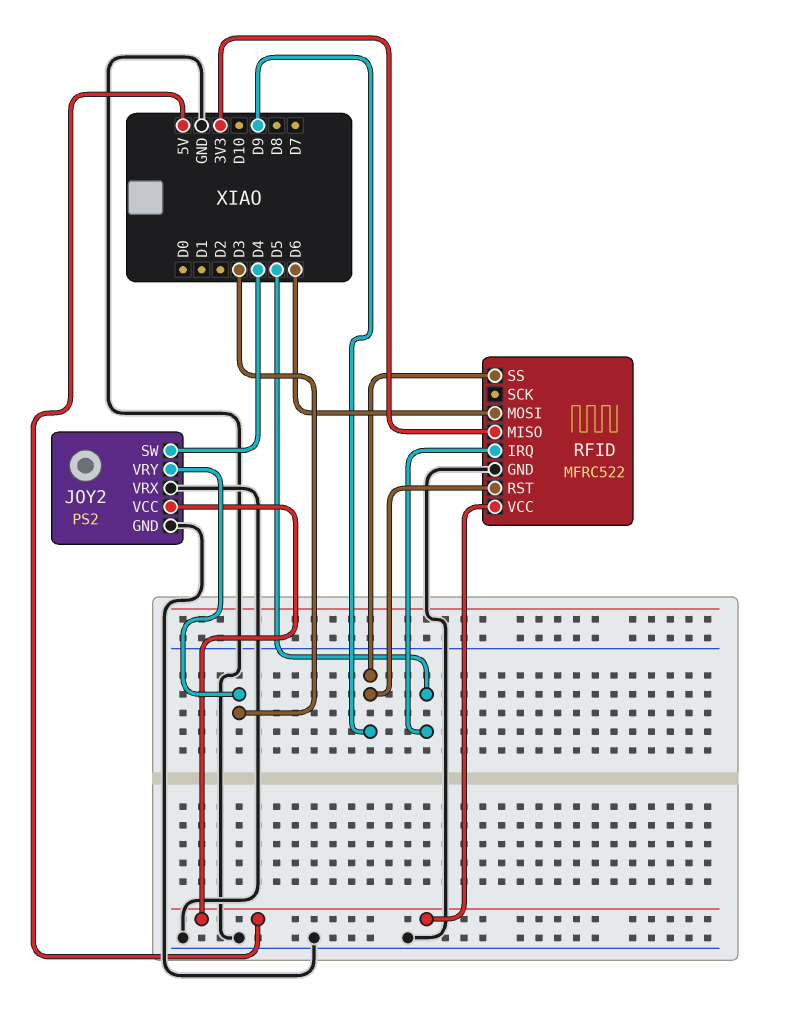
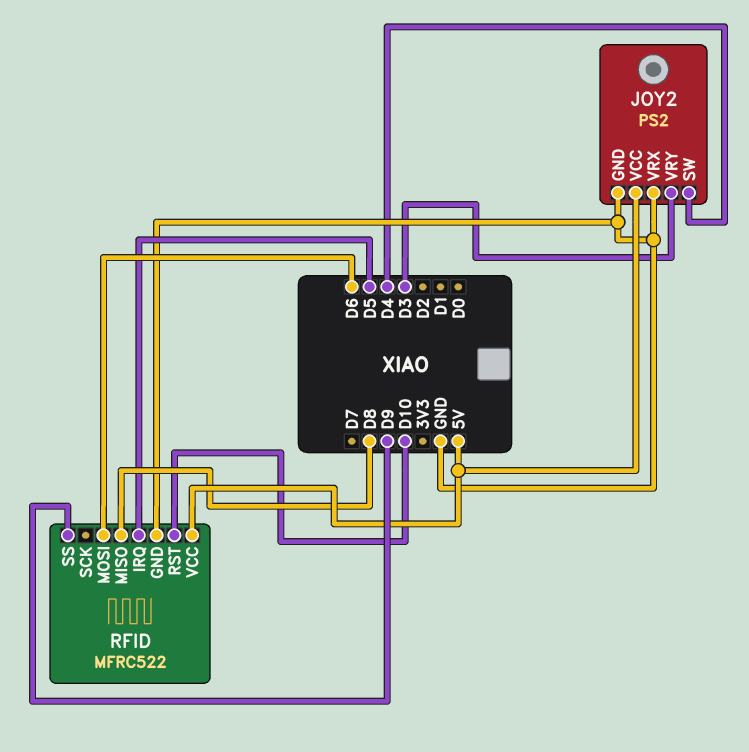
RFID pin MISO: 3V3 -> D8
RFID pin RST: D9 -> D10

